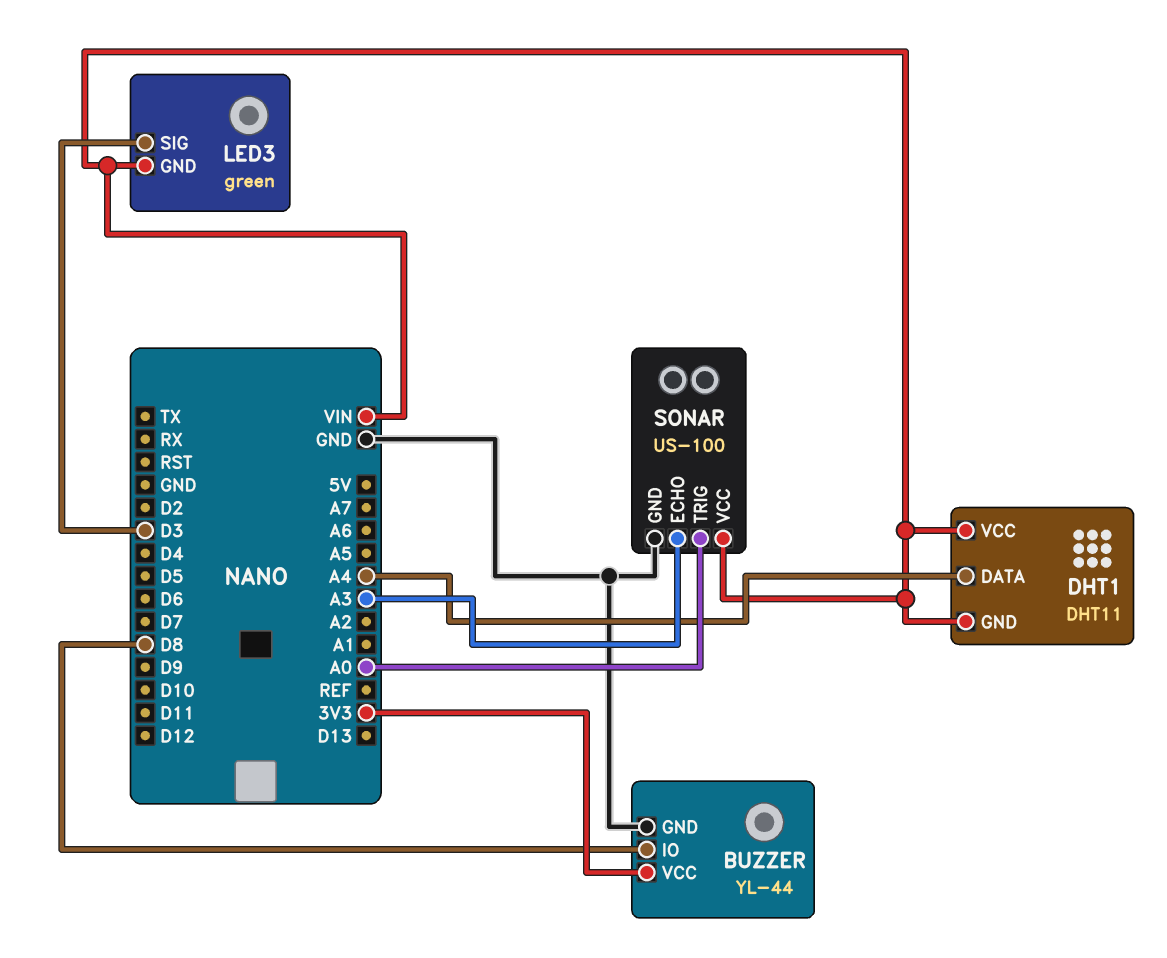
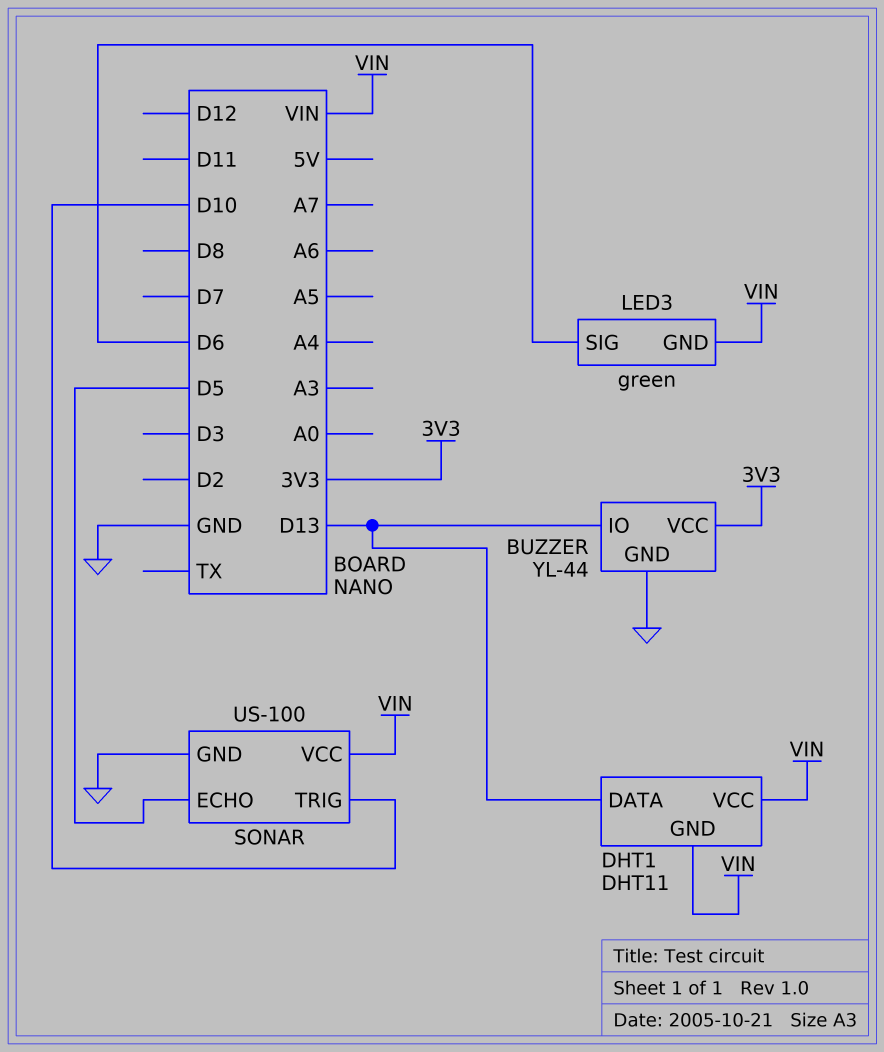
BUZZER pin IO: D8 -> D13
DHT1 pin DATA: A4 -> D13
LED3 pin SIG: D3 -> D6
SONAR pin ECHO: A3 -> D5
SONAR pin TRIG: A0 -> D10

